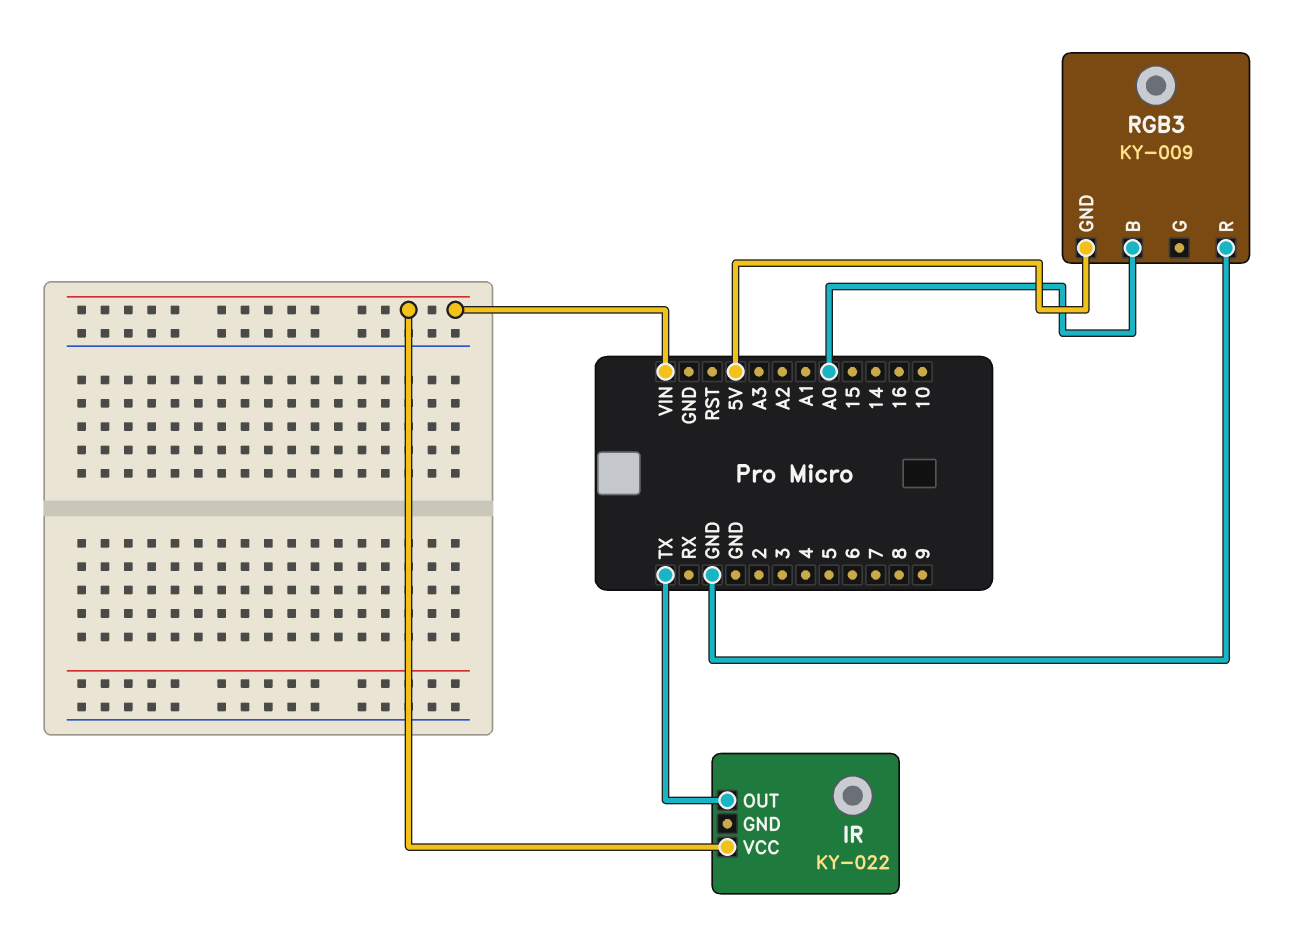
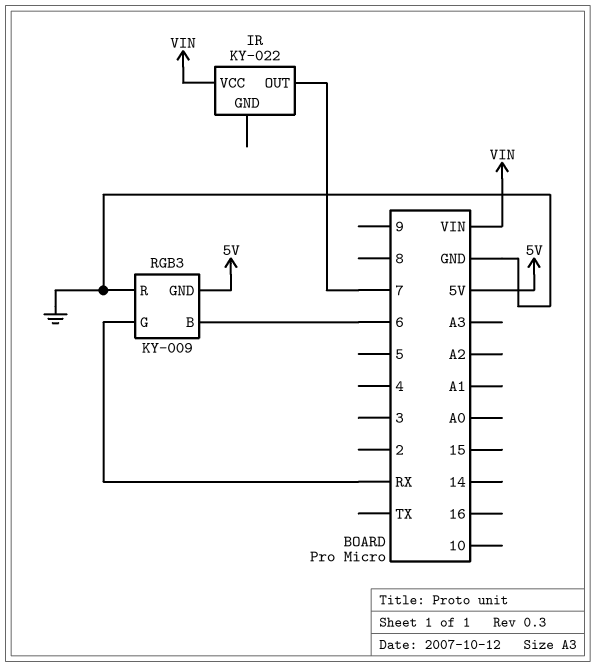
IR pin OUT: TX -> 7
RGB3 pin B: A0 -> 6
RGB3 pin G: none -> RX

